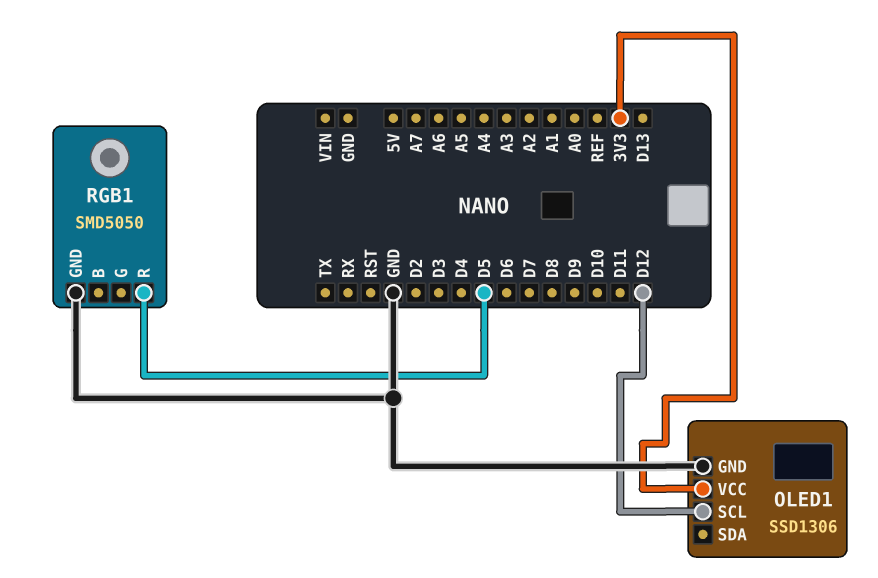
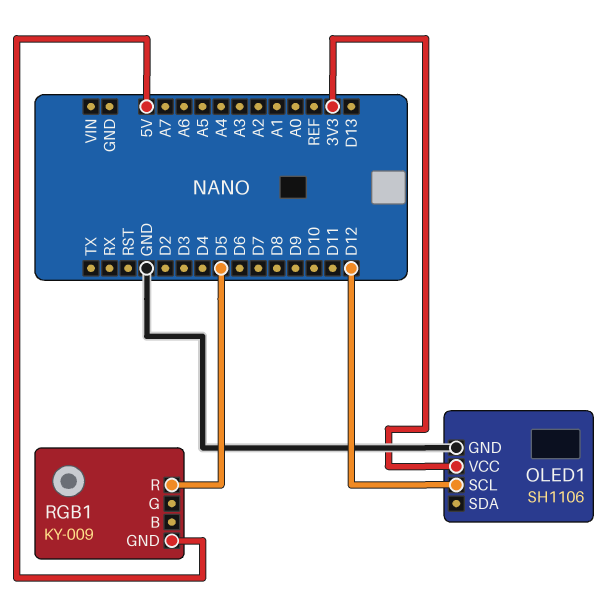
OLED1: SSD1306 -> SH1106
RGB1: SMD5050 -> KY-009
RGB1 pin GND: GND -> 5V

